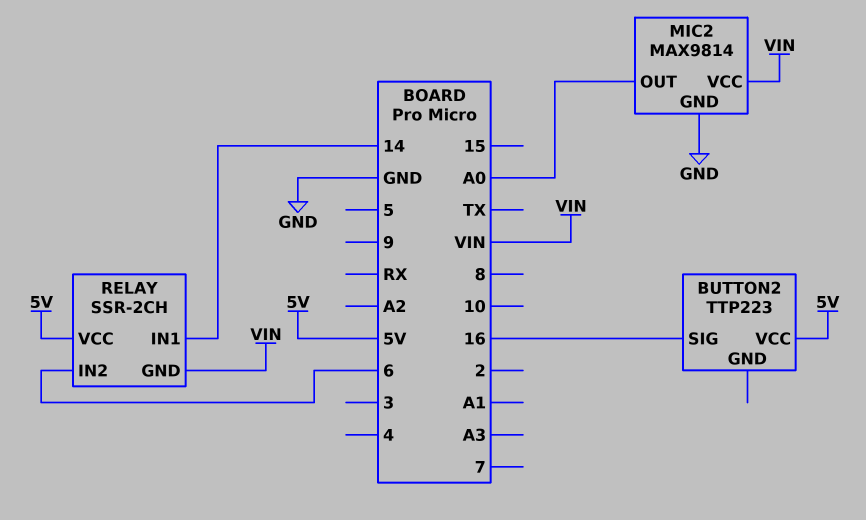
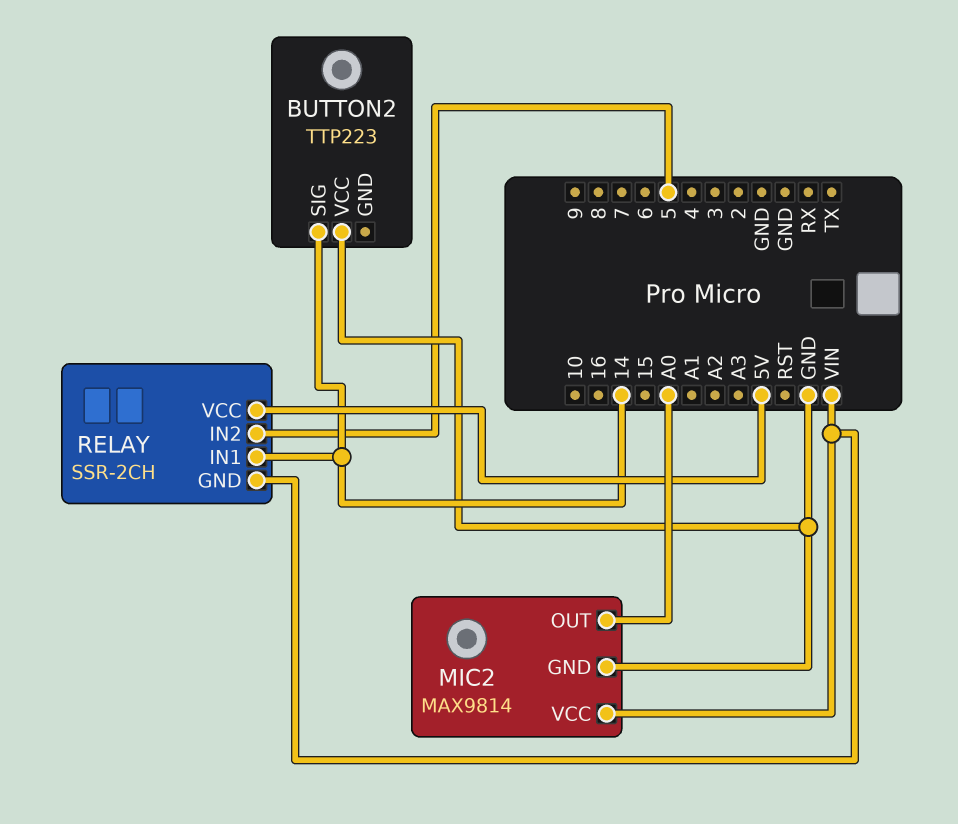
BUTTON2 pin SIG: 16 -> 14
BUTTON2 pin VCC: 5V -> GND
RELAY pin IN2: 6 -> 5

